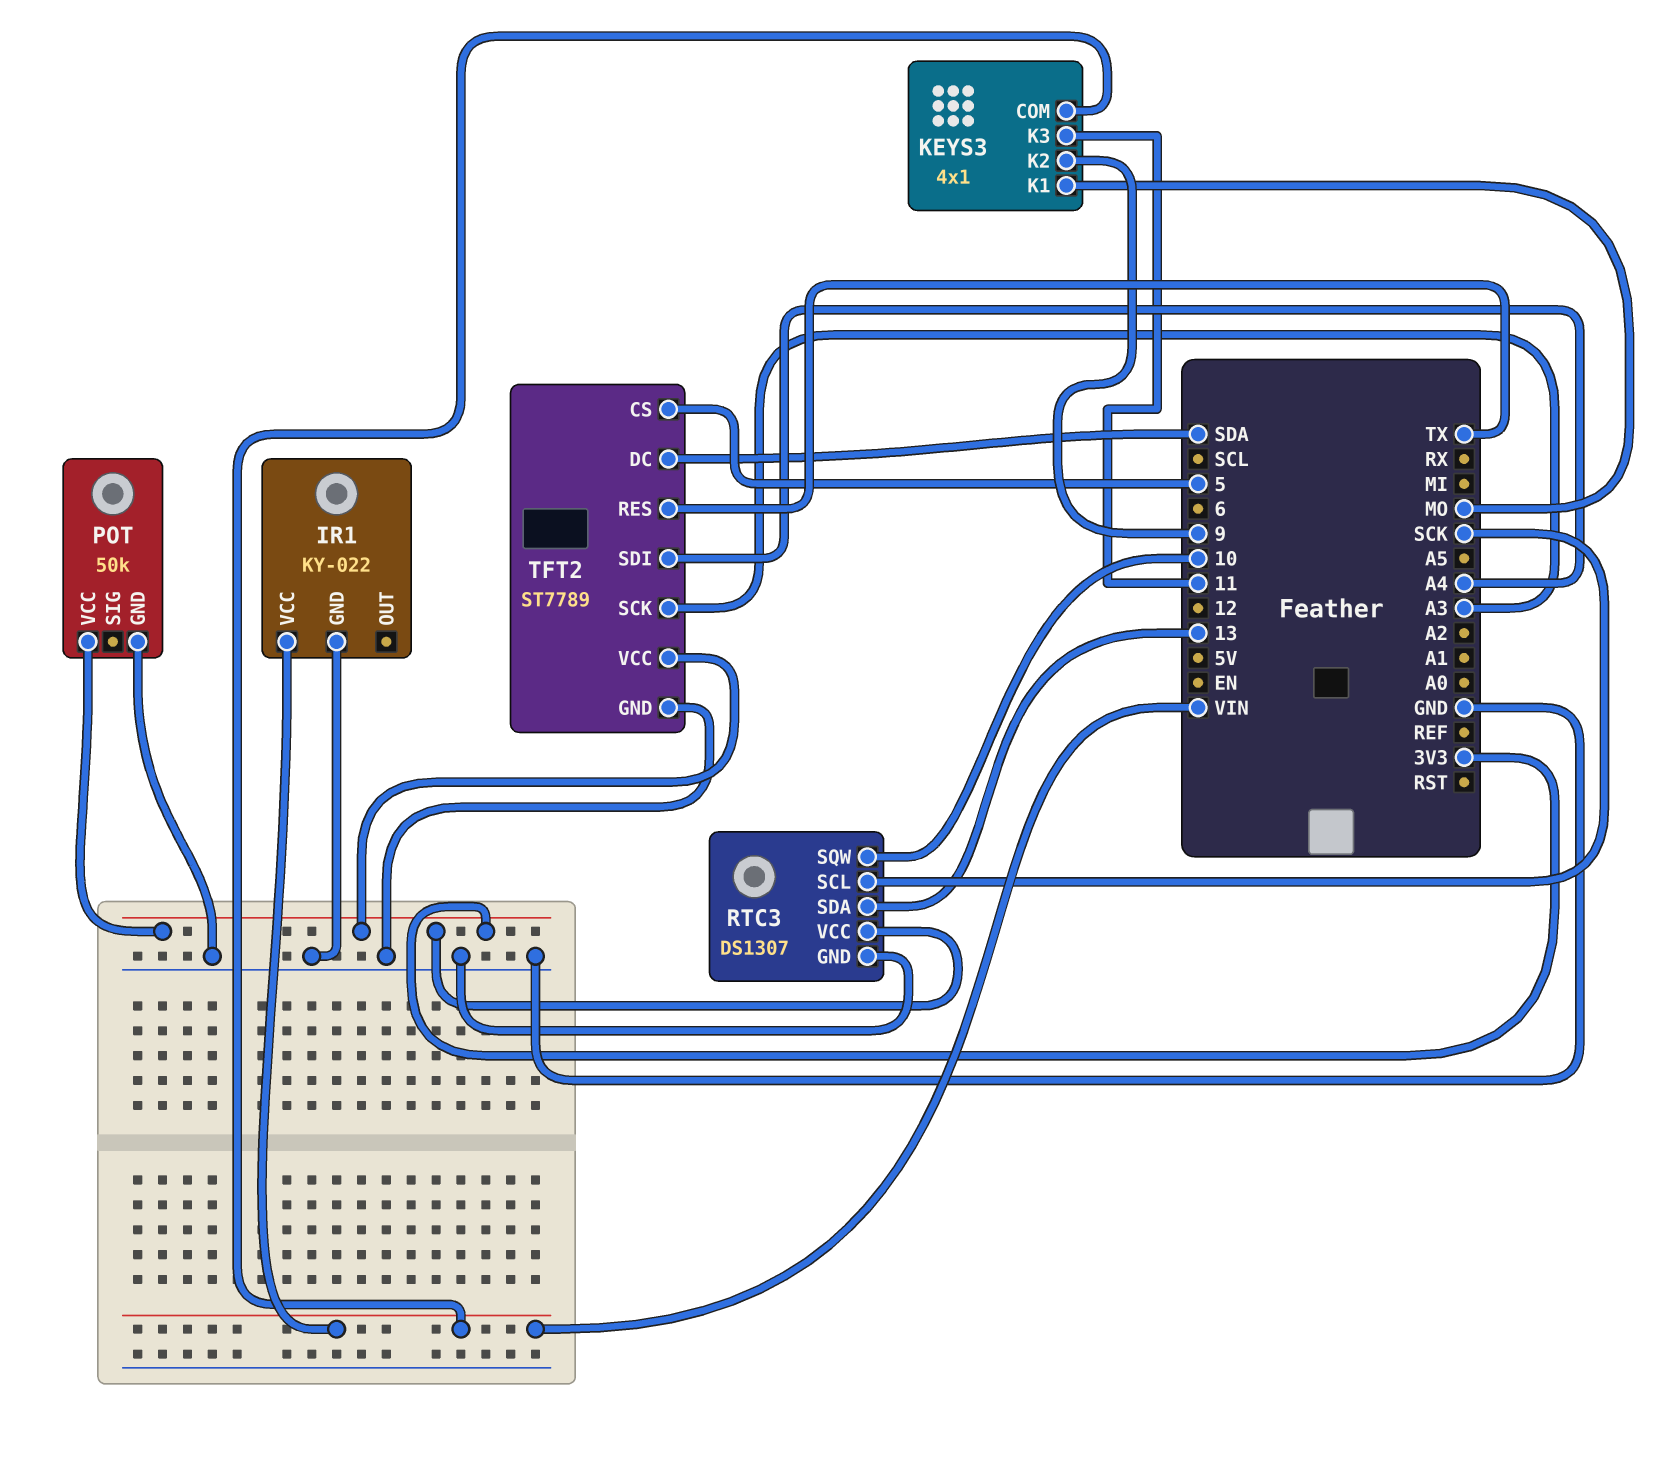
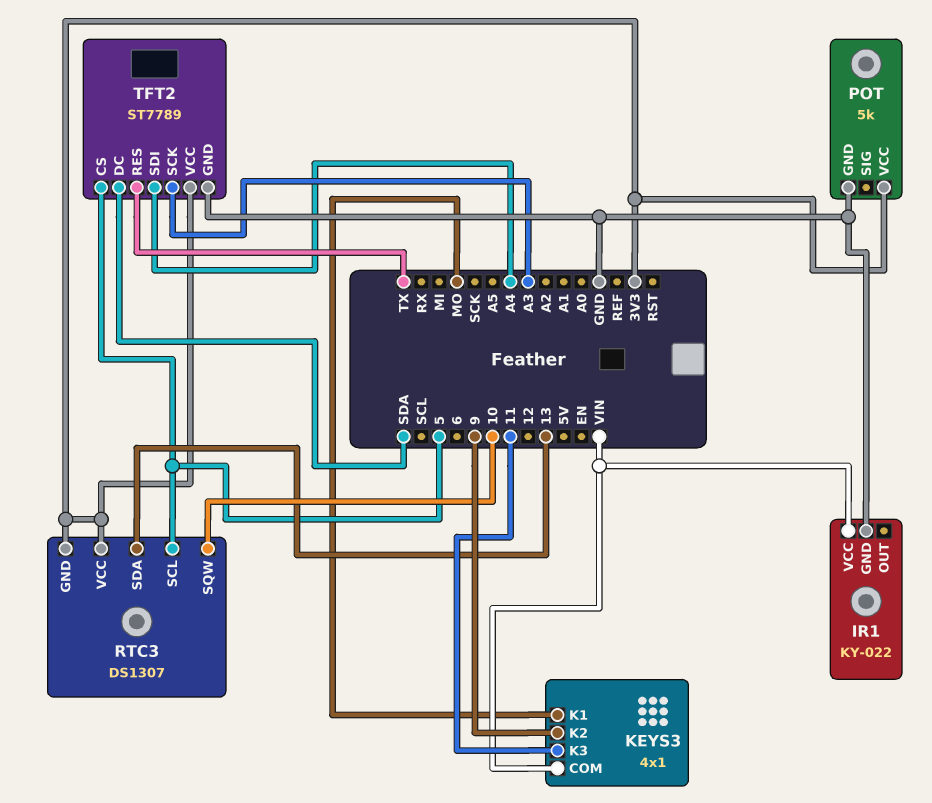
POT: 50k -> 5k
RTC3 pin GND: GND -> 3V3
RTC3 pin SCL: SCK -> 5

